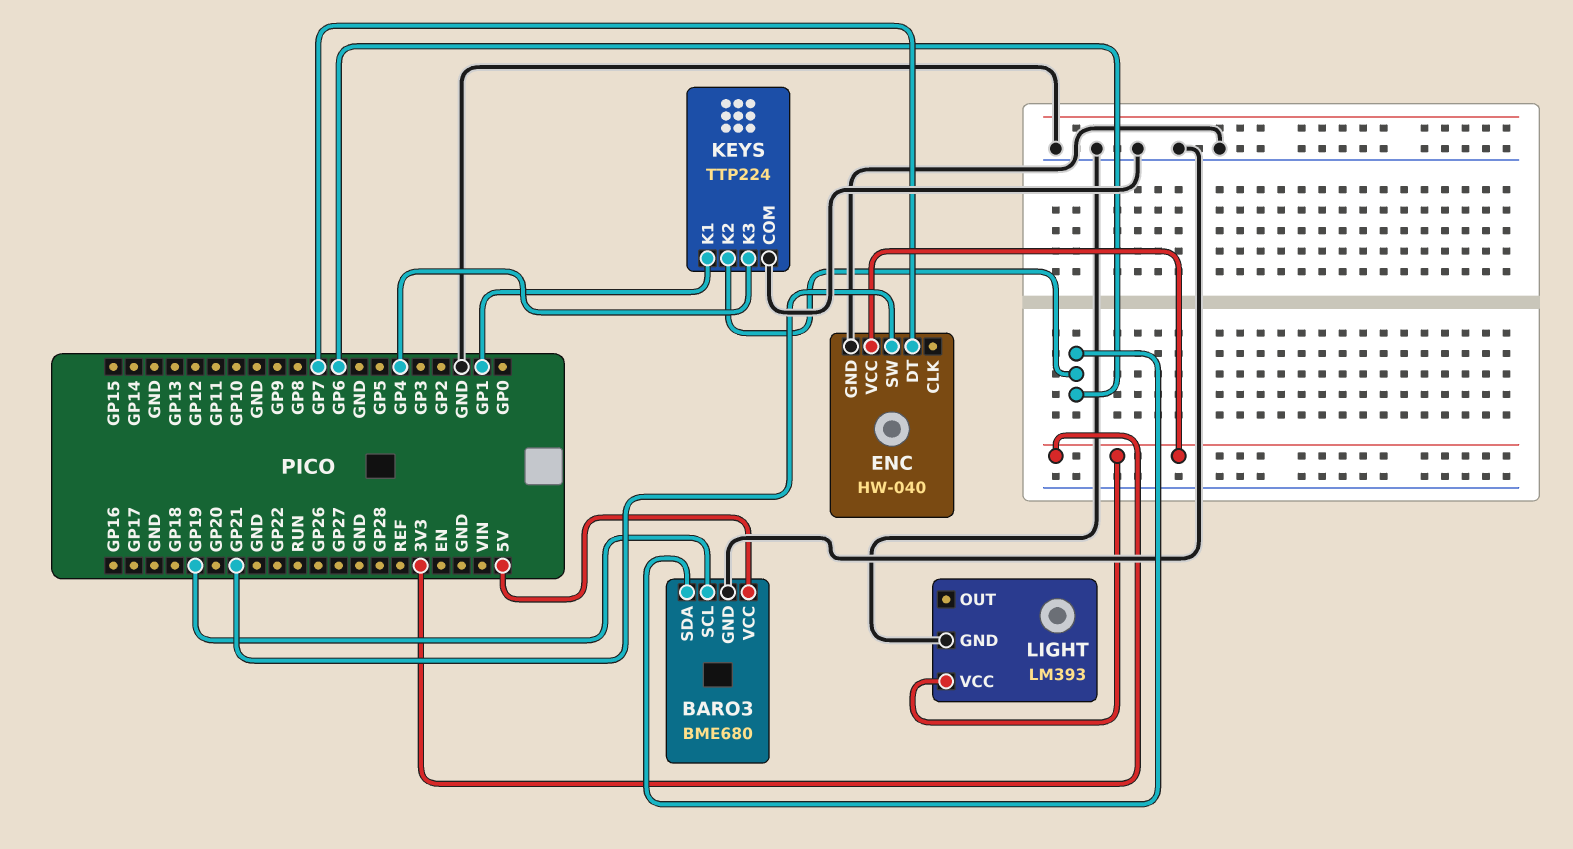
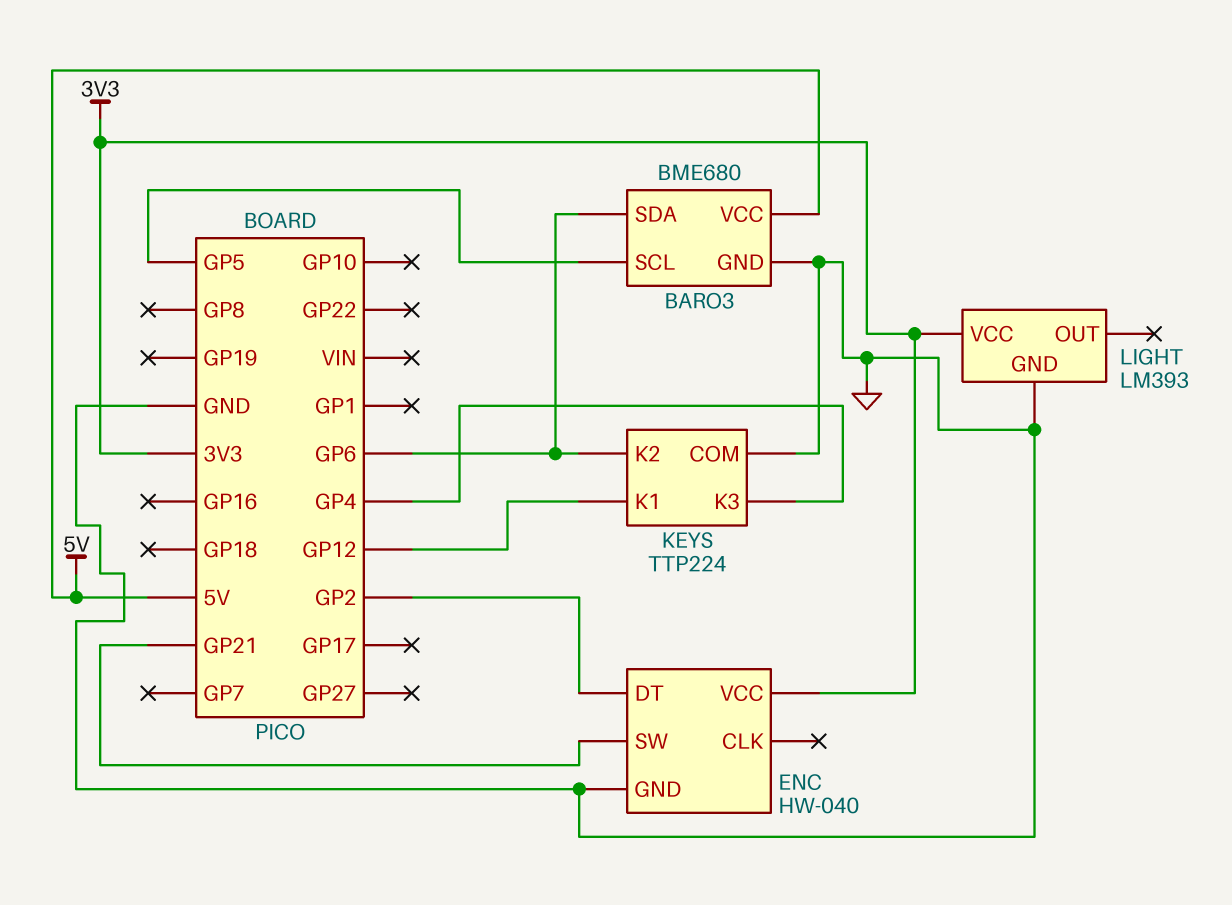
BARO3 pin SCL: GP19 -> GP5
ENC pin DT: GP7 -> GP2
KEYS pin K1: GP1 -> GP12

